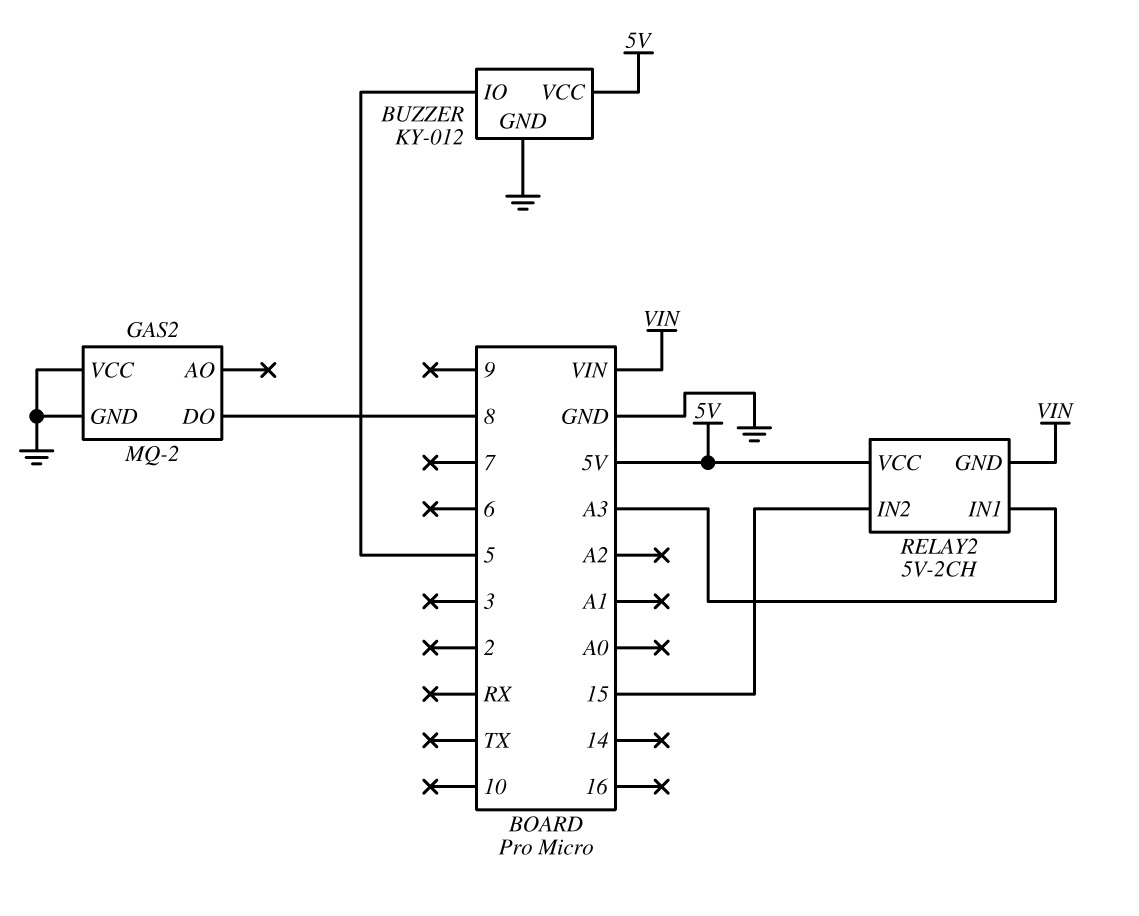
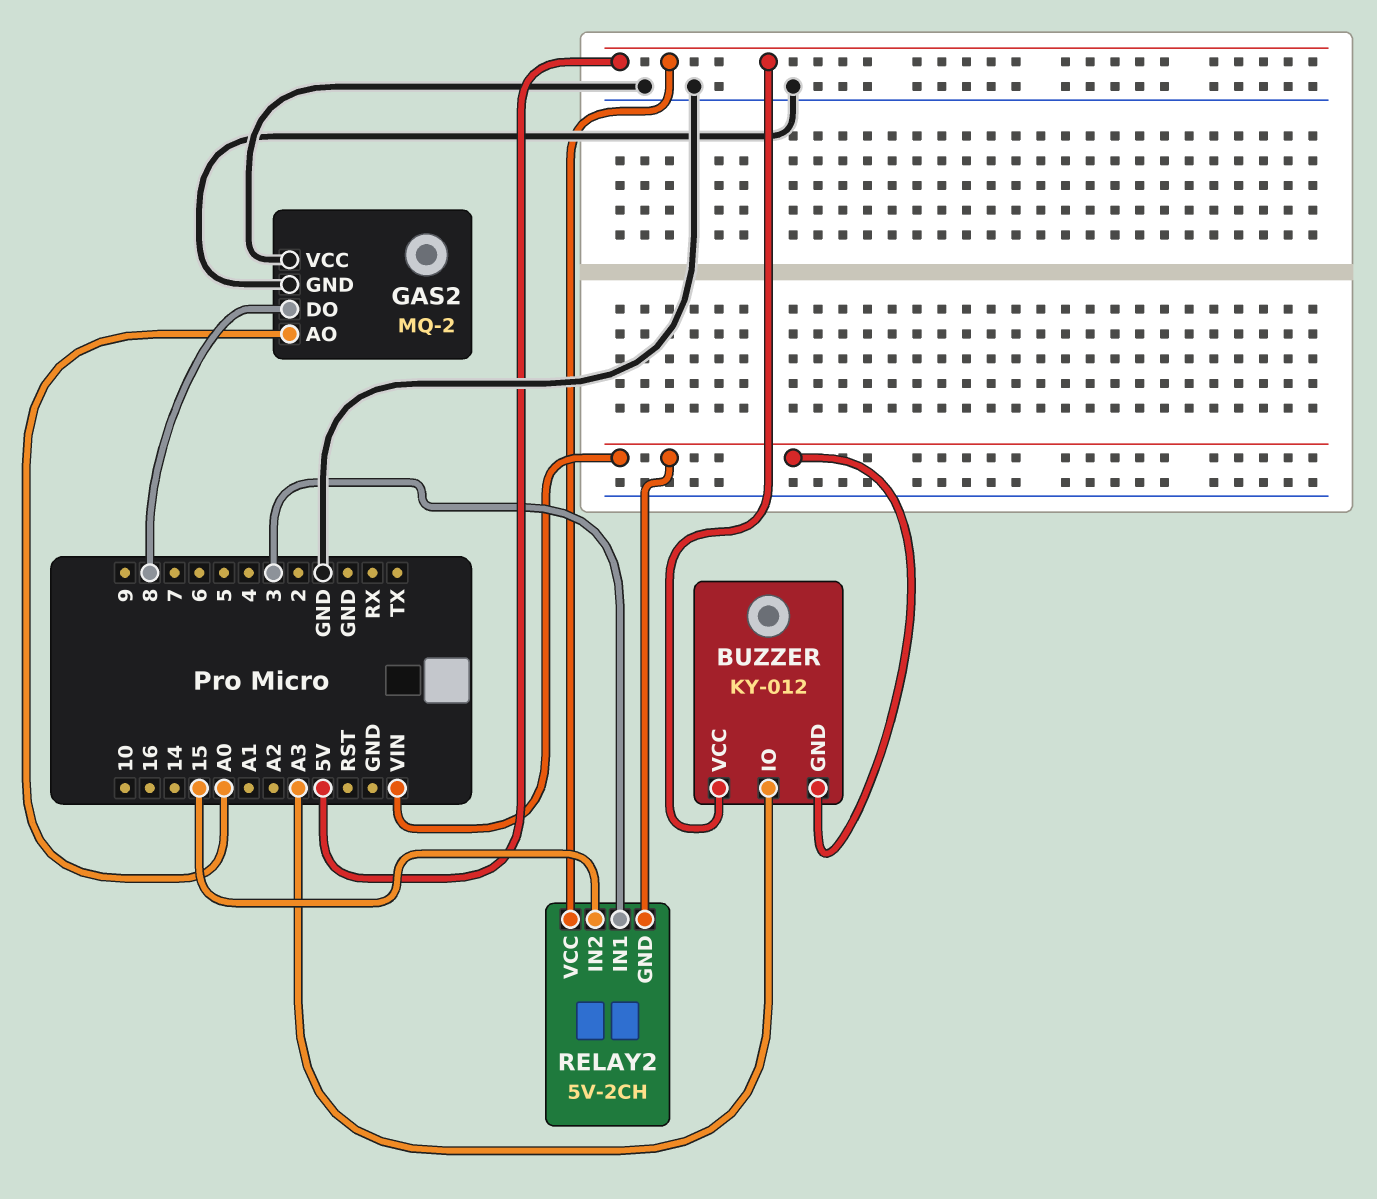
BUZZER pin GND: GND -> VIN
BUZZER pin IO: 5 -> A3
GAS2 pin AO: none -> A0
RELAY2 pin IN1: A3 -> 3

